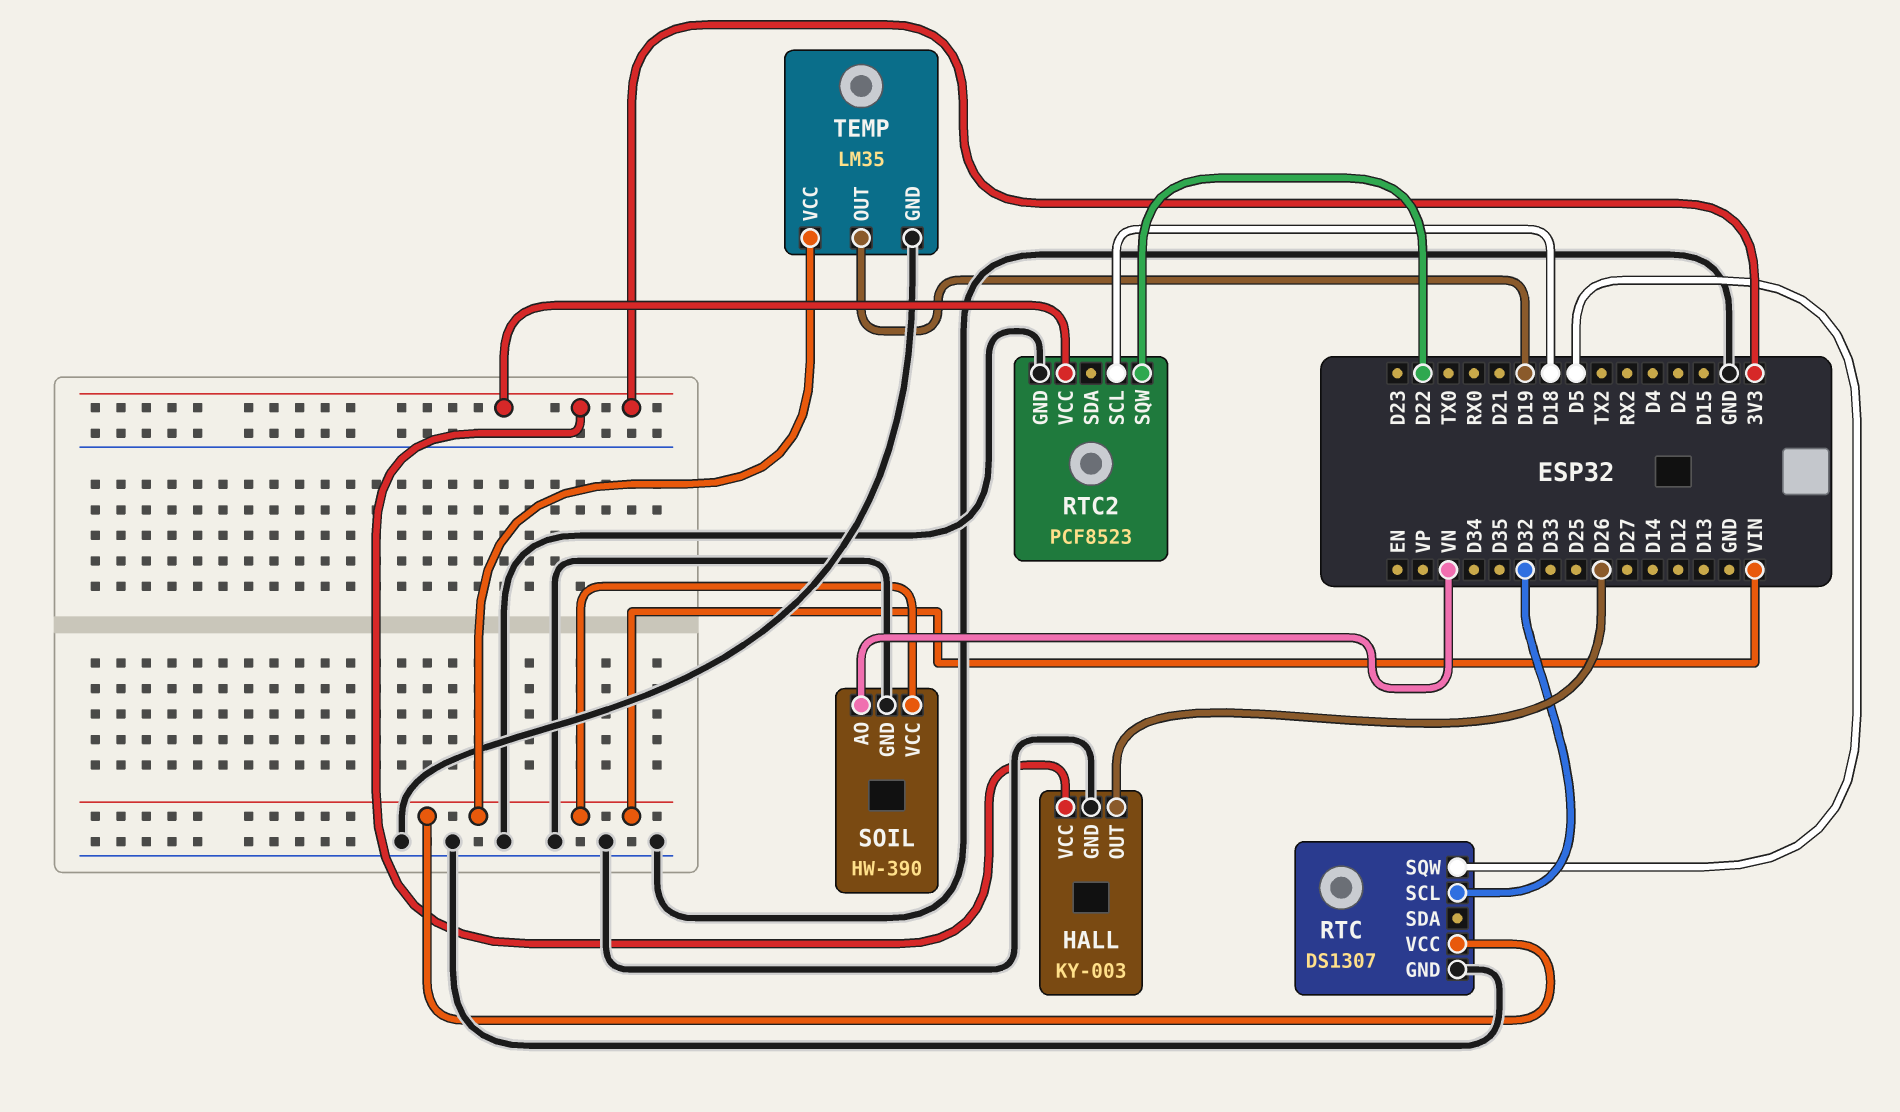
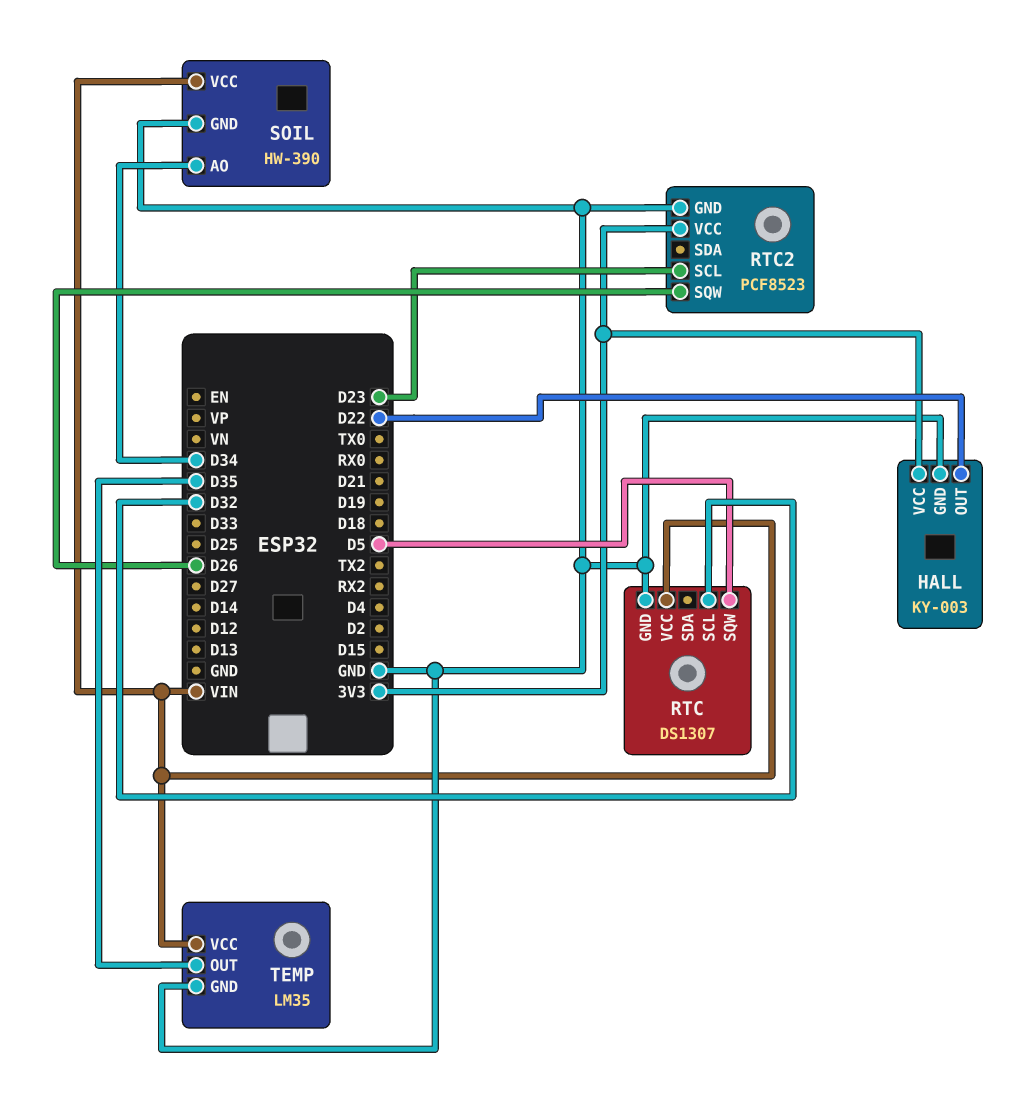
HALL pin OUT: D26 -> D22
RTC2 pin SCL: D18 -> D23
RTC2 pin SQW: D22 -> D26
SOIL pin AO: VN -> D34
TEMP pin OUT: D19 -> D35

